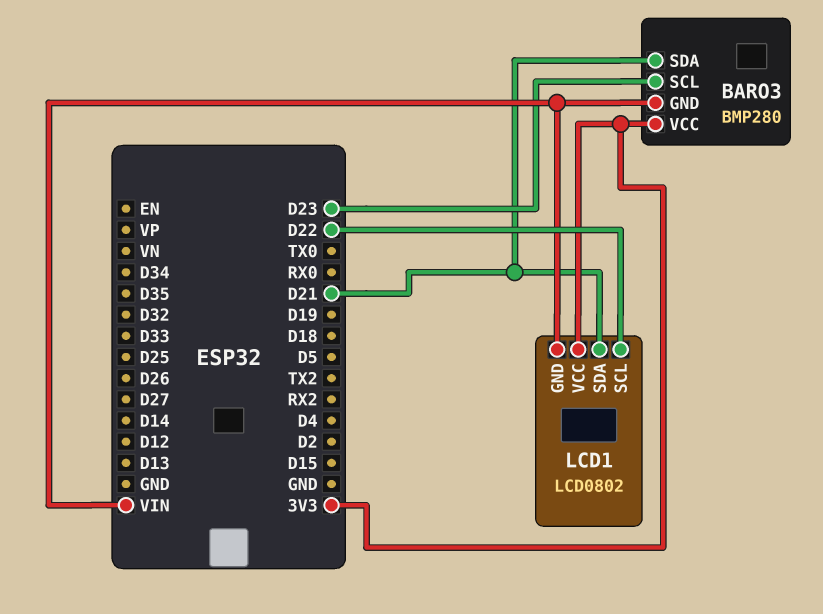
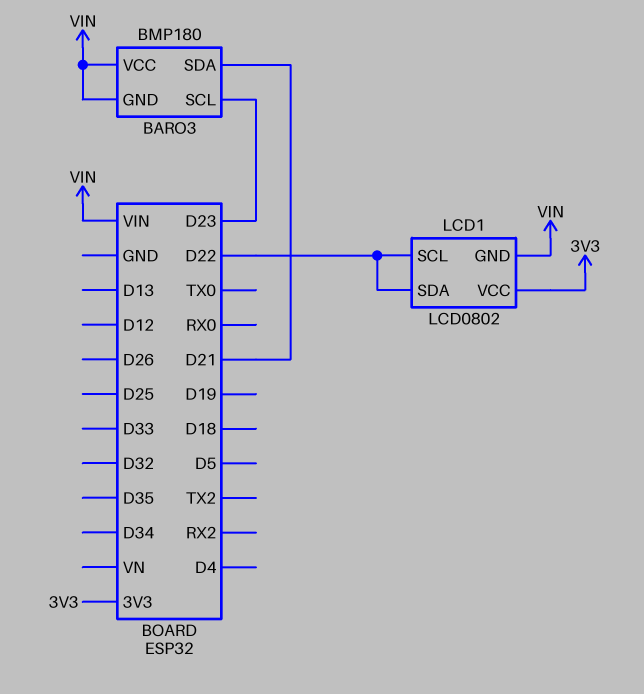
BARO3: BMP280 -> BMP180
BARO3 pin VCC: 3V3 -> VIN
LCD1 pin SDA: D21 -> D22

